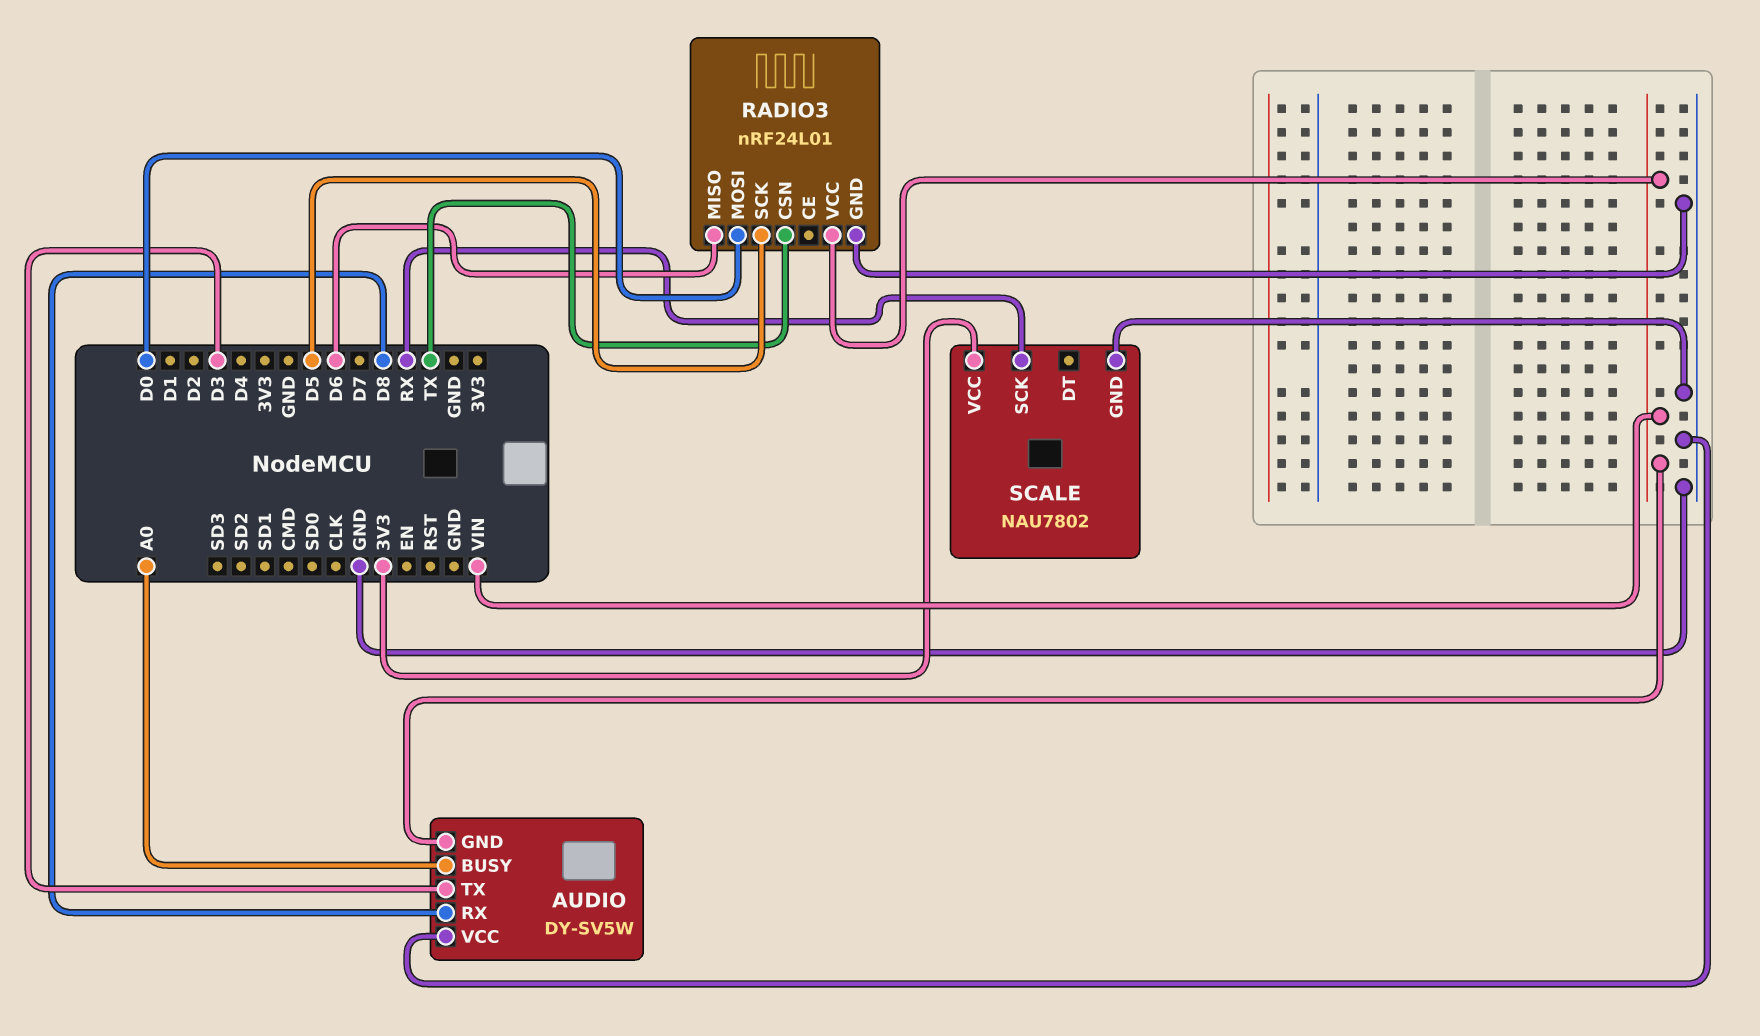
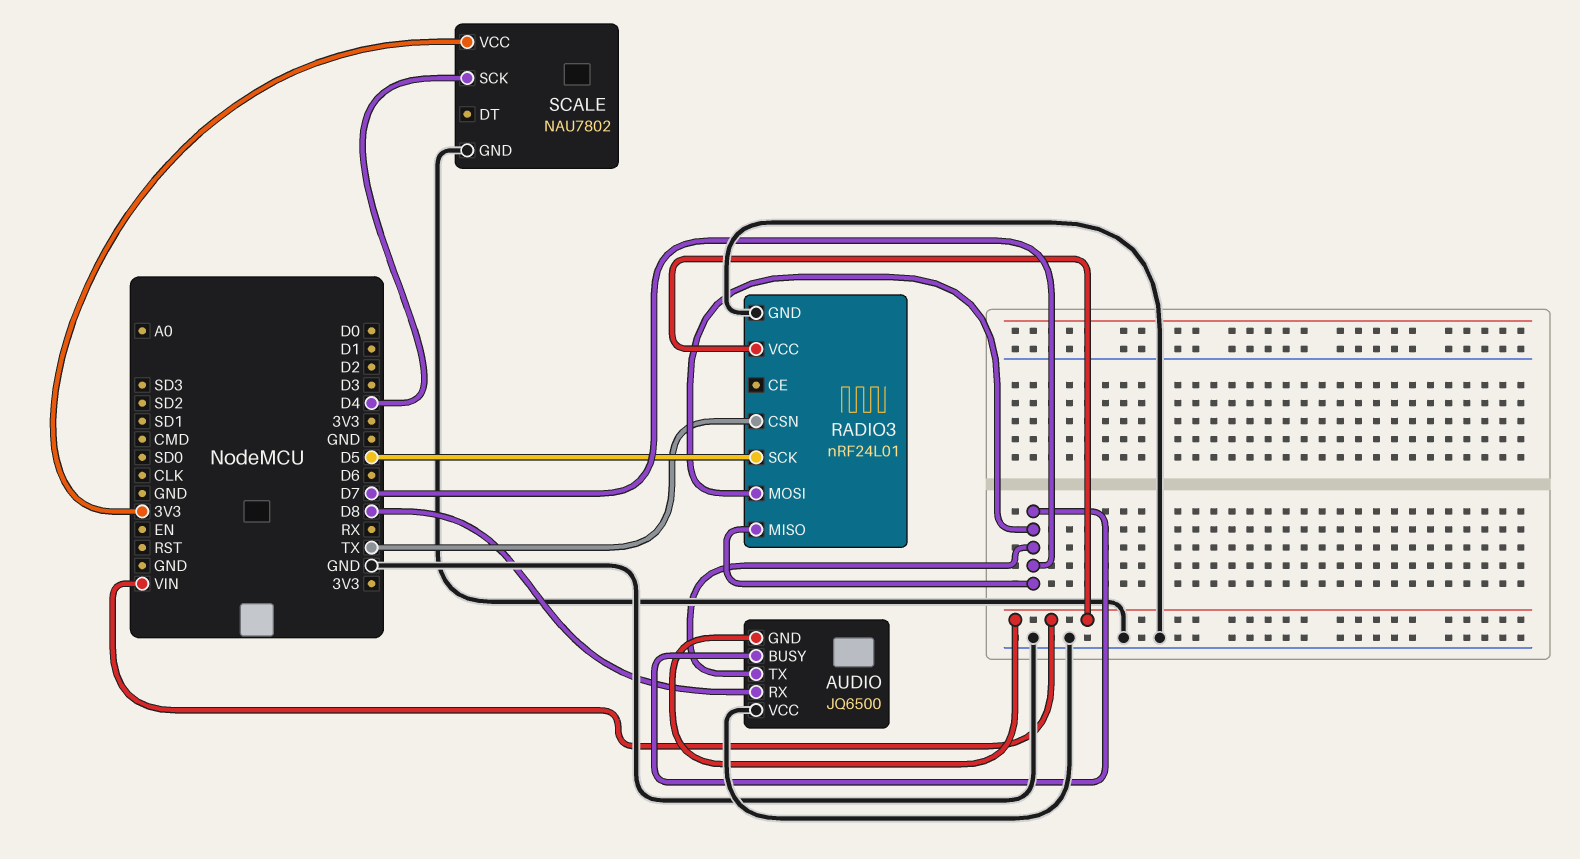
AUDIO: DY-SV5W -> JQ6500
AUDIO pin BUSY: A0 -> D7
AUDIO pin TX: D3 -> D7
RADIO3 pin MISO: D6 -> D7
RADIO3 pin MOSI: D0 -> D7
SCALE pin SCK: RX -> D4

